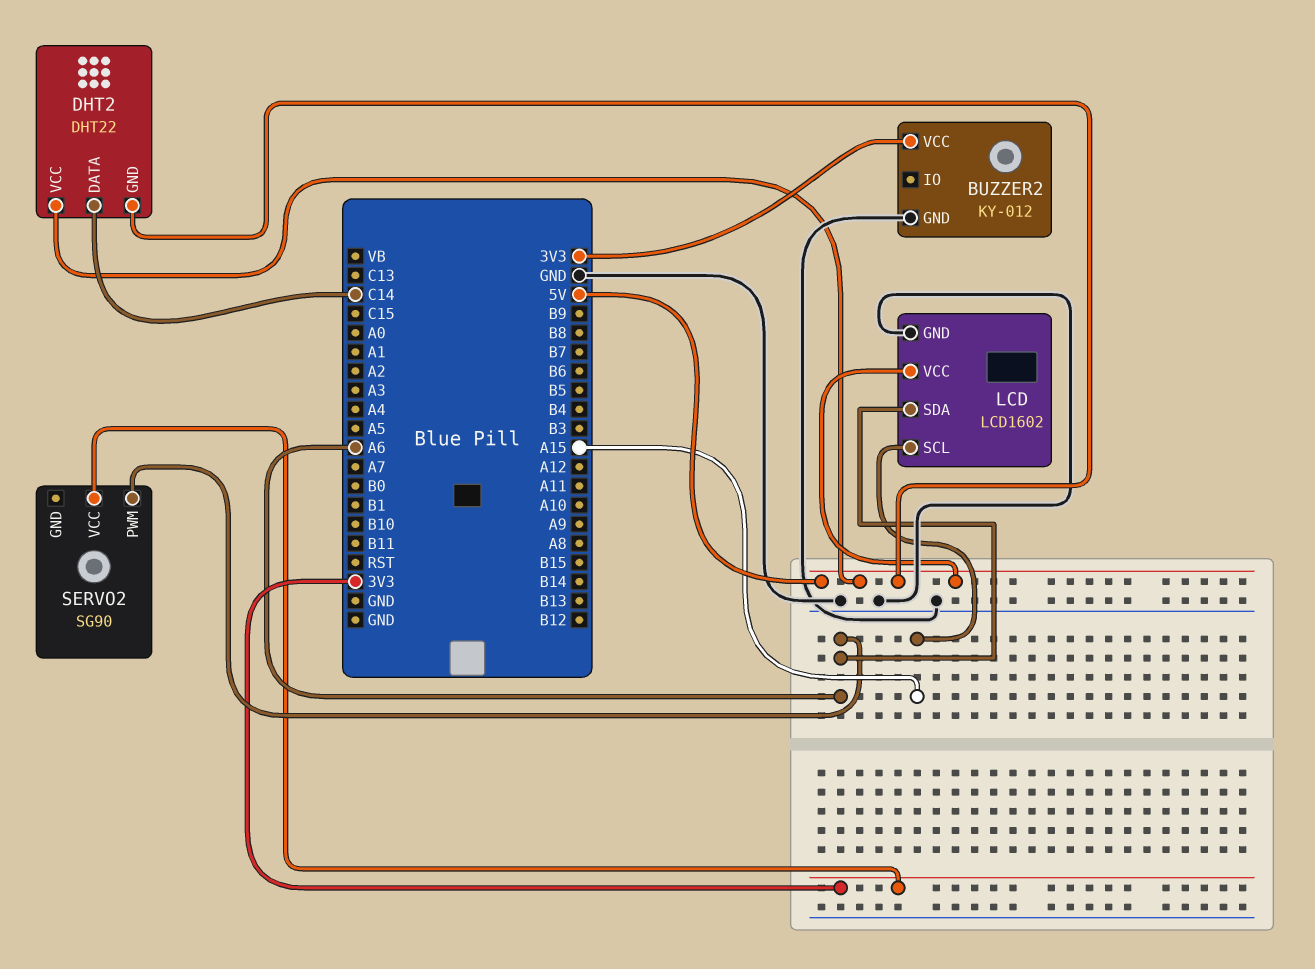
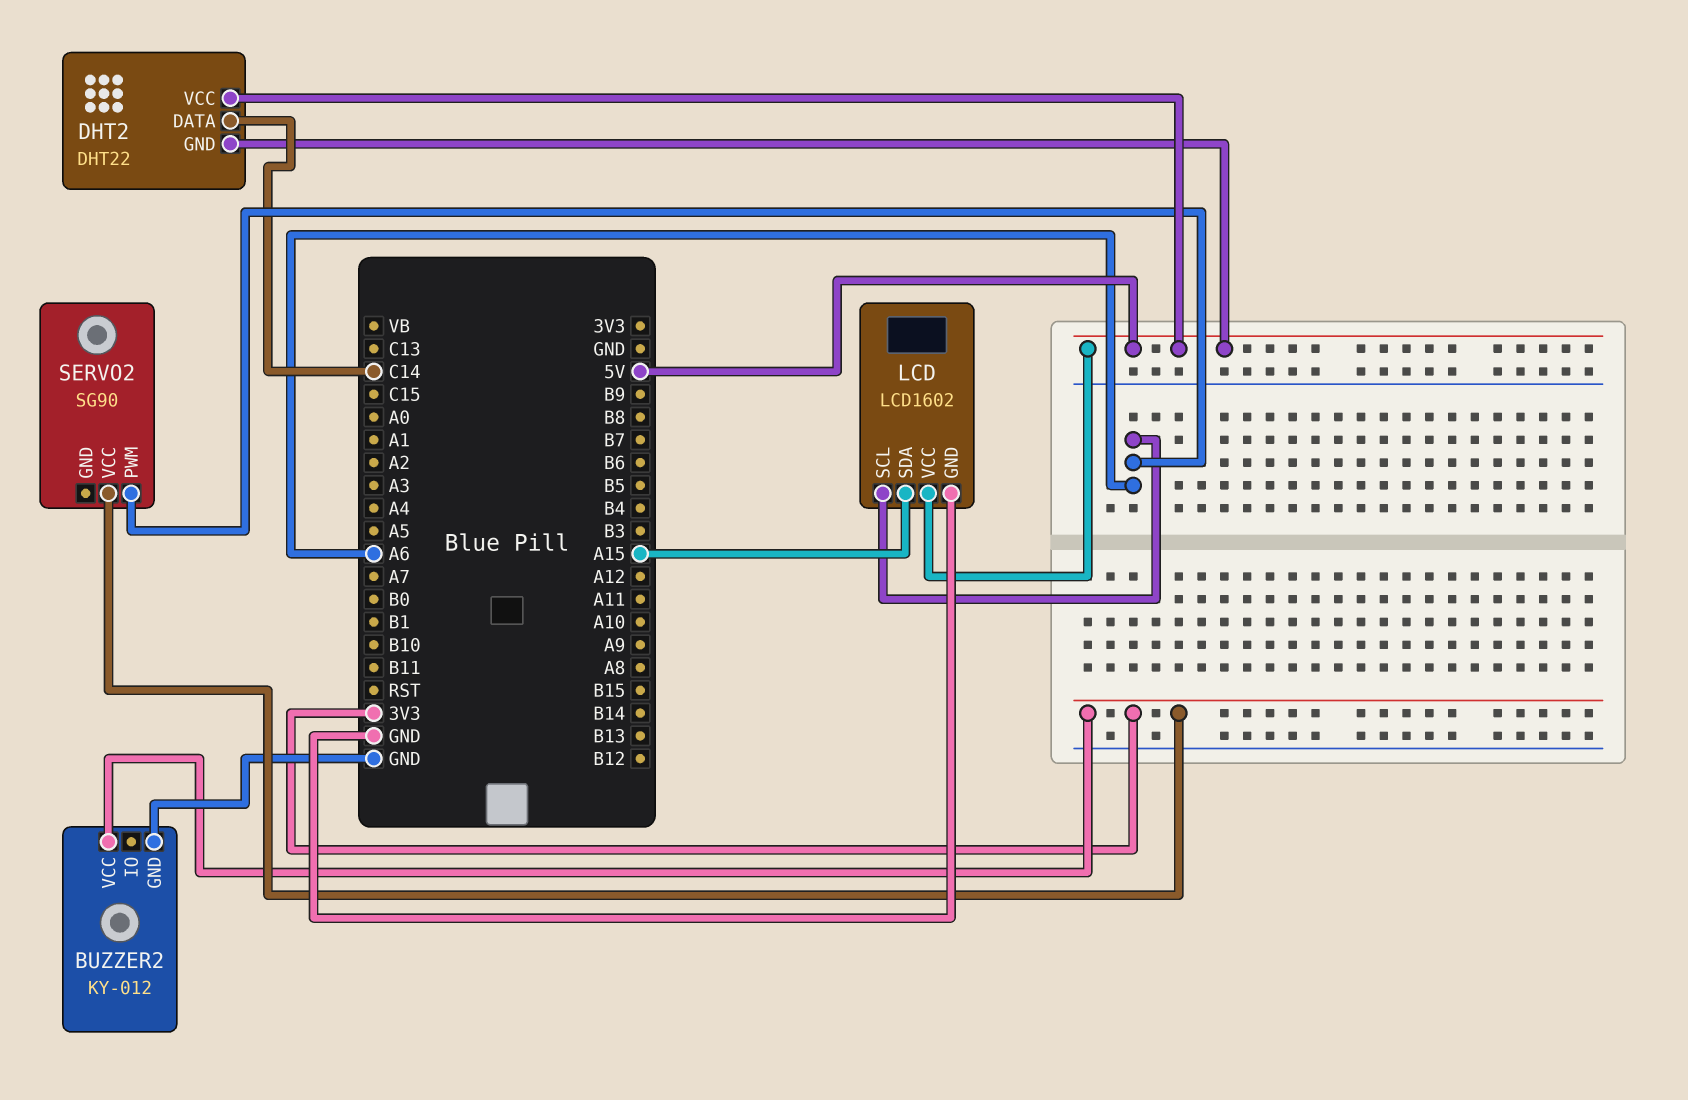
LCD pin SCL: A15 -> A6
LCD pin SDA: A6 -> A15

